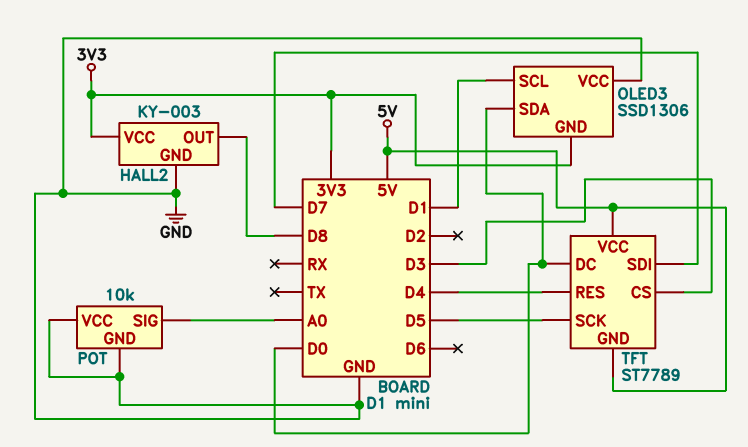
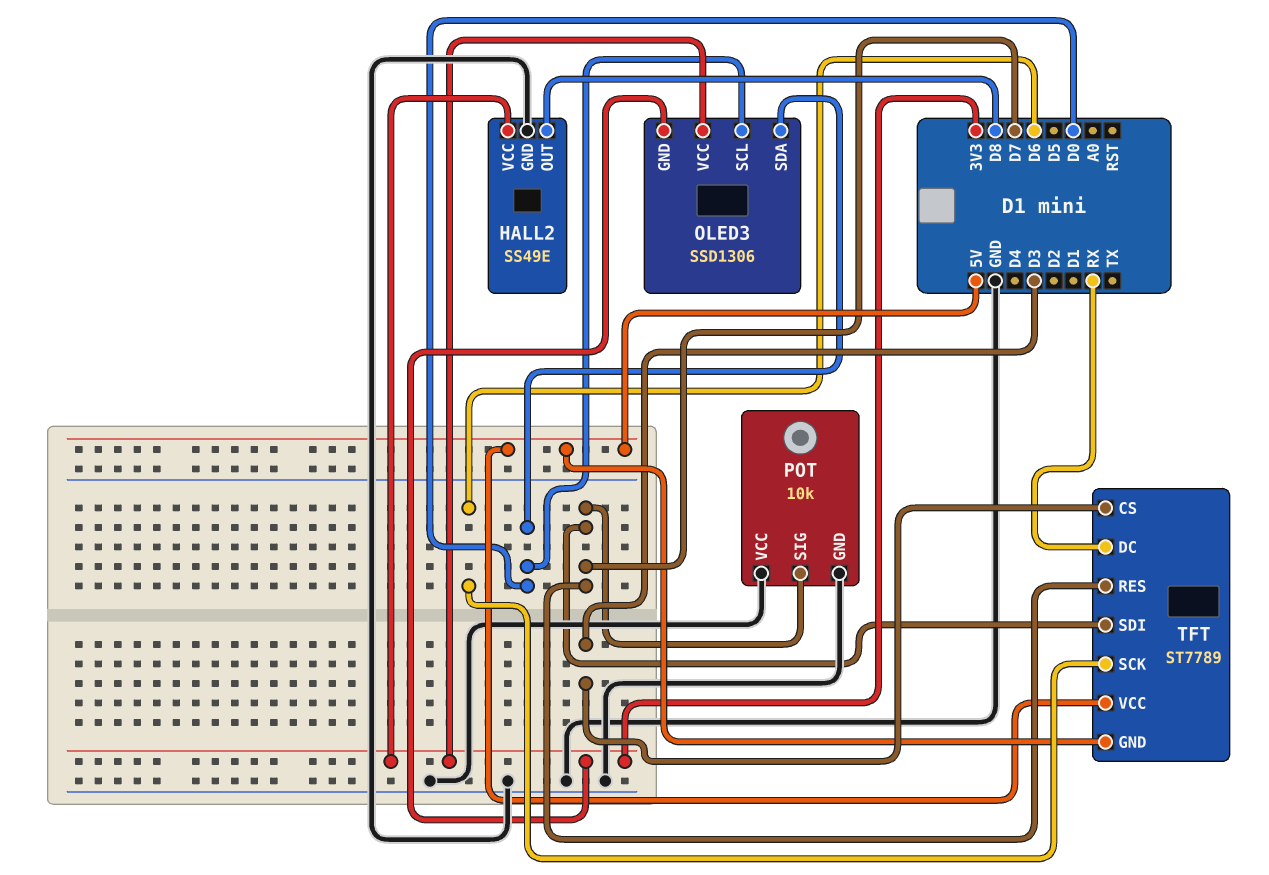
HALL2: KY-003 -> SS49E
OLED3 pin SCL: D1 -> D0
OLED3 pin VCC: GND -> 3V3
POT pin SIG: A0 -> D7
TFT pin DC: D0 -> RX
TFT pin RES: D4 -> D7
TFT pin SCK: D5 -> D6

